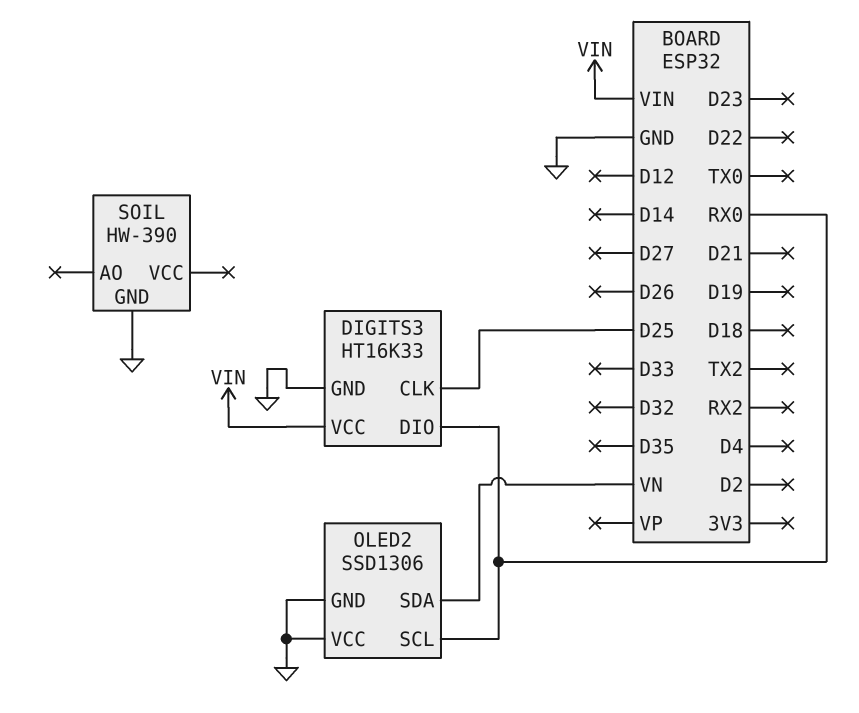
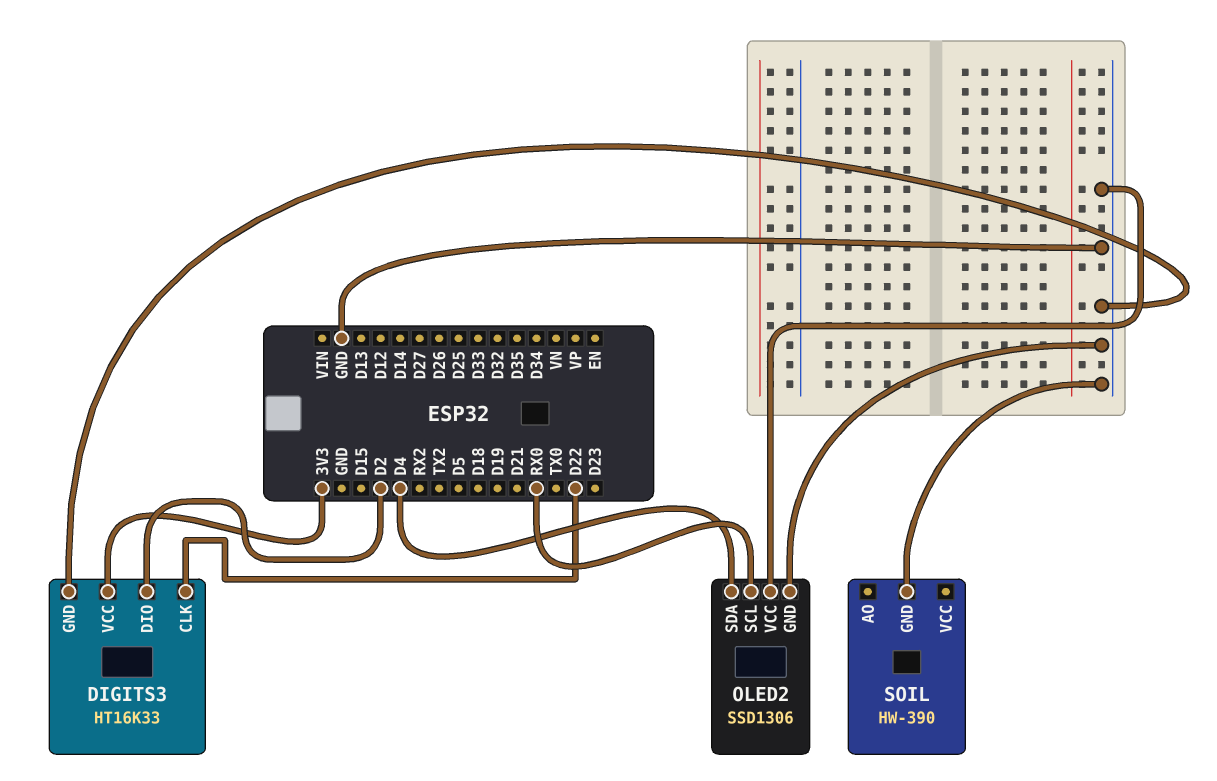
DIGITS3 pin CLK: D25 -> D22
DIGITS3 pin DIO: RX0 -> D2
DIGITS3 pin VCC: VIN -> 3V3
OLED2 pin SDA: VN -> D4

